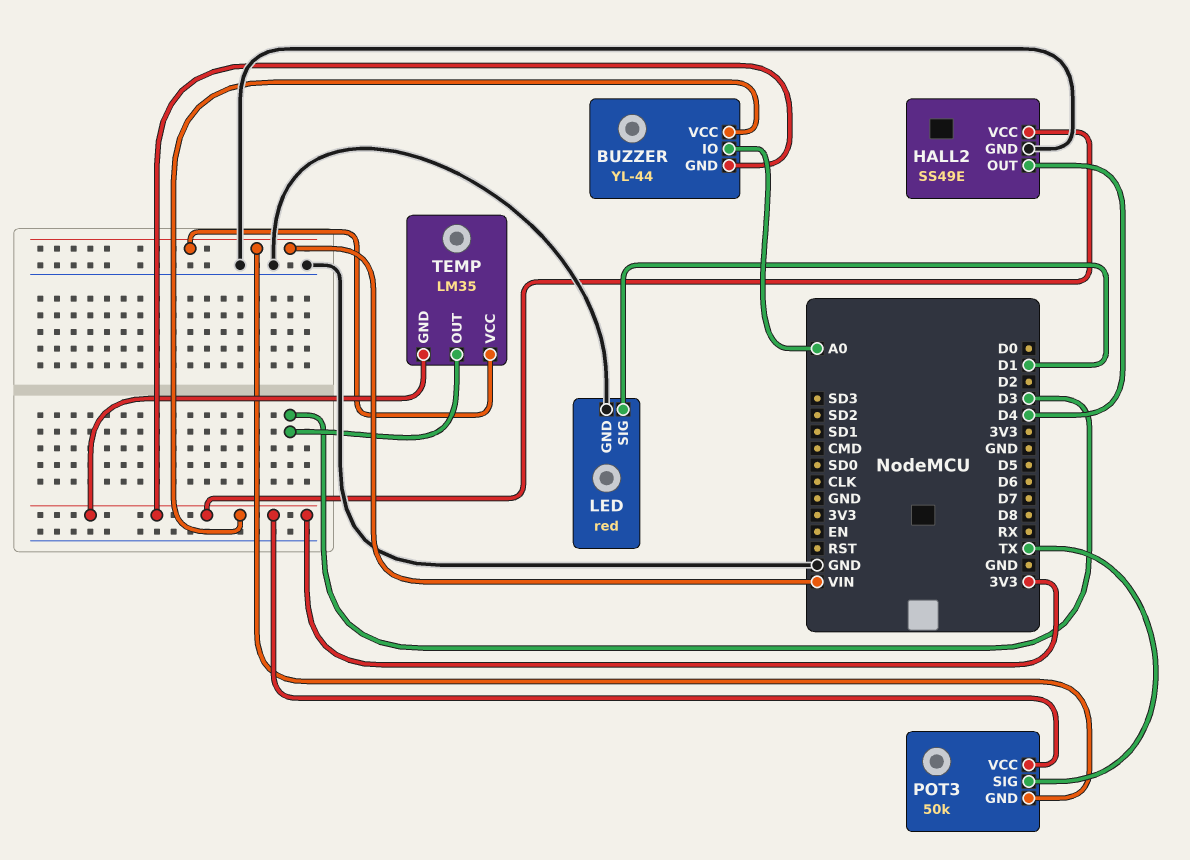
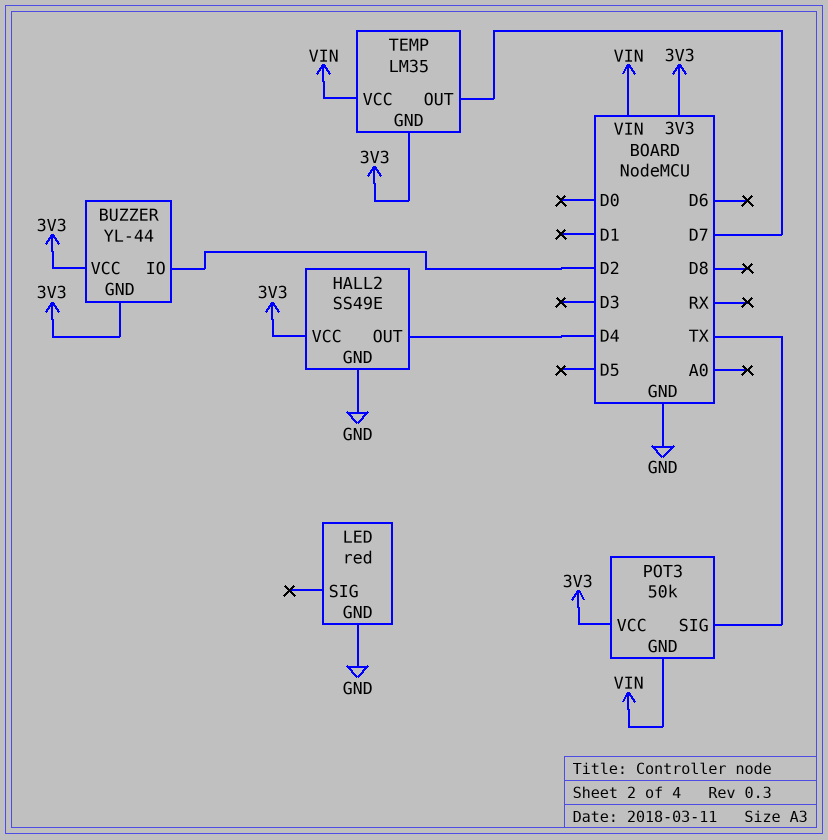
BUZZER pin IO: A0 -> D2
LED pin SIG: D1 -> none
TEMP pin OUT: D3 -> D7

